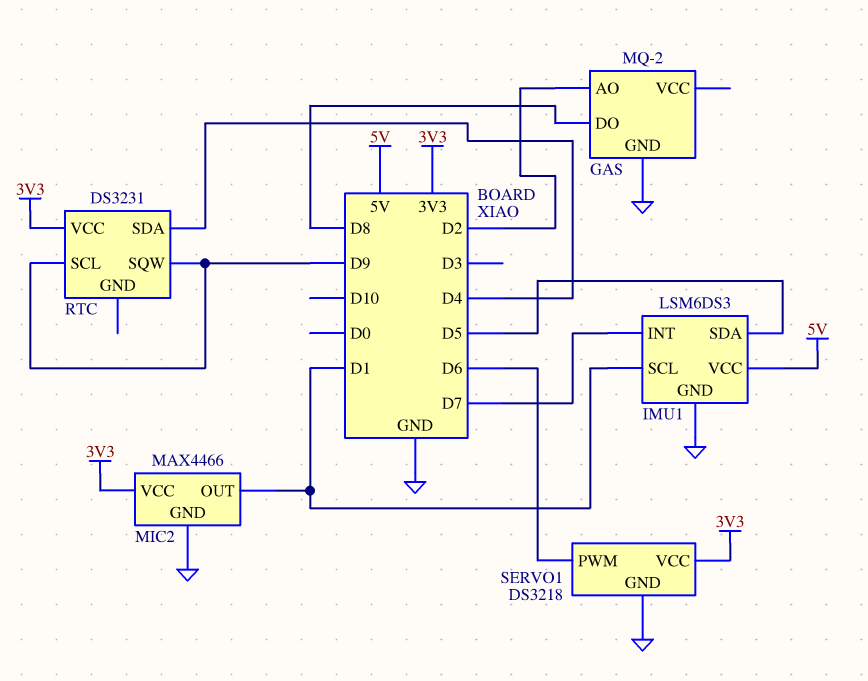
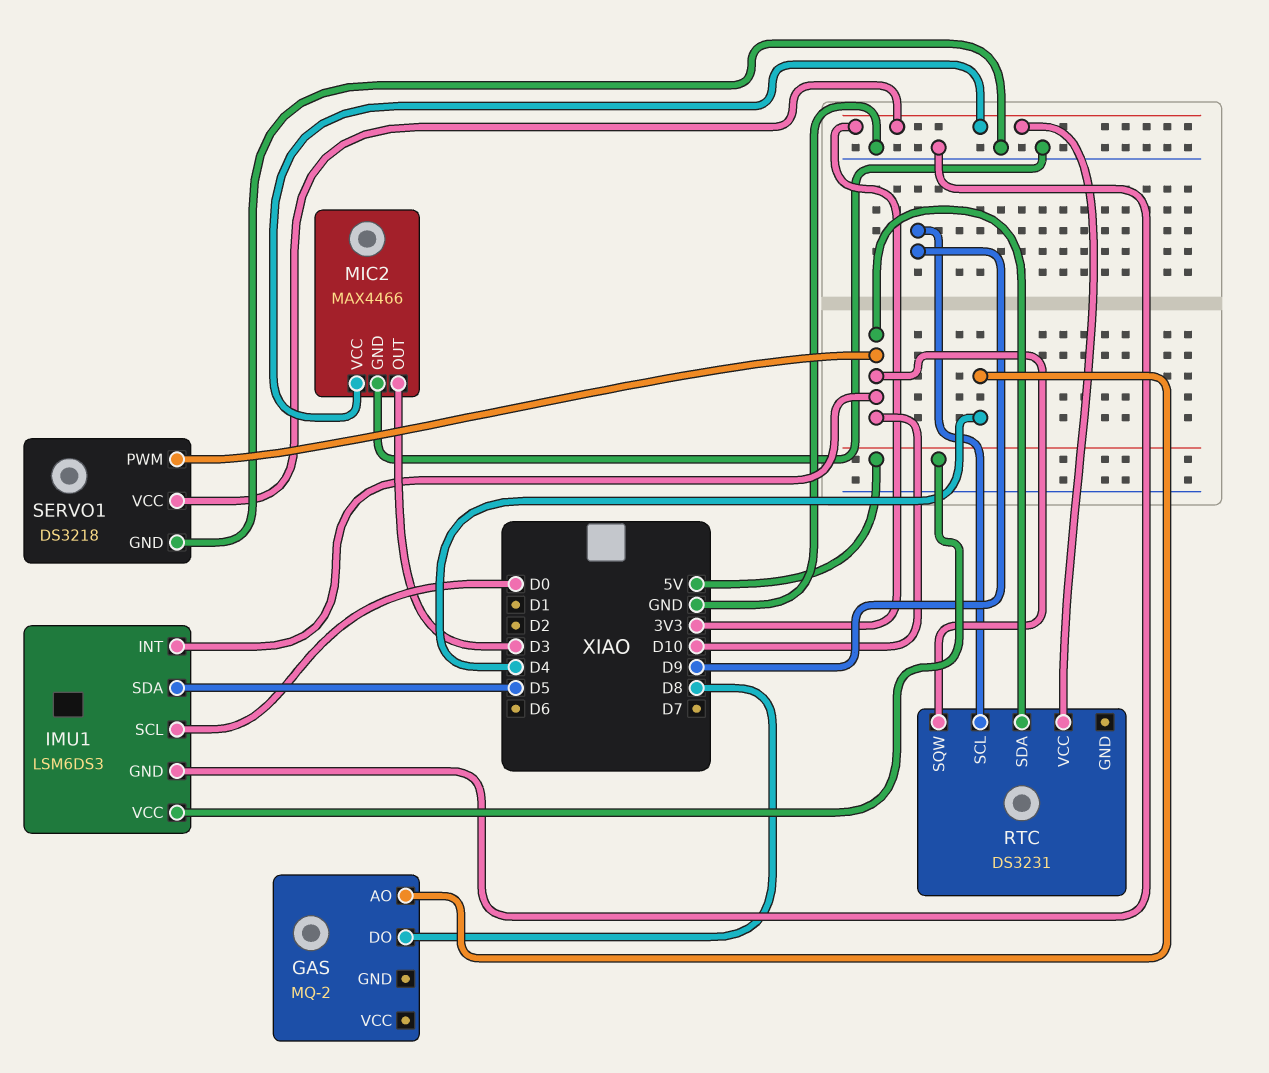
GAS pin AO: D2 -> D4
GAS pin GND: GND -> none
IMU1 pin INT: D7 -> D10
IMU1 pin SCL: D1 -> D0
MIC2 pin OUT: D1 -> D3
RTC pin SDA: D4 -> D10
RTC pin SQW: D9 -> D10
SERVO1 pin PWM: D6 -> D10

